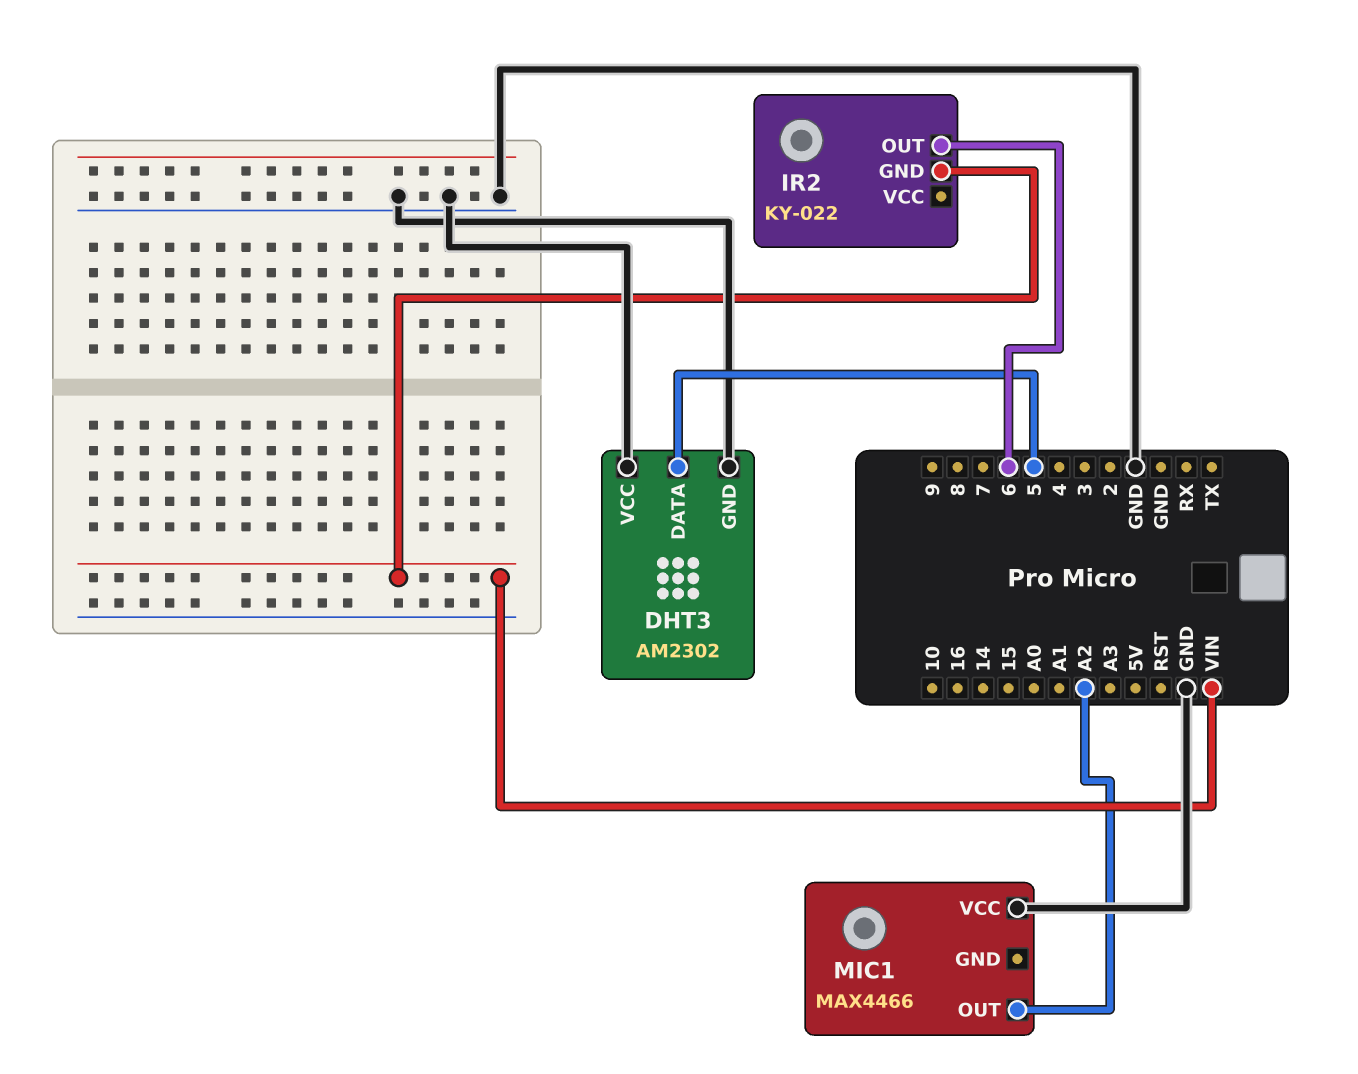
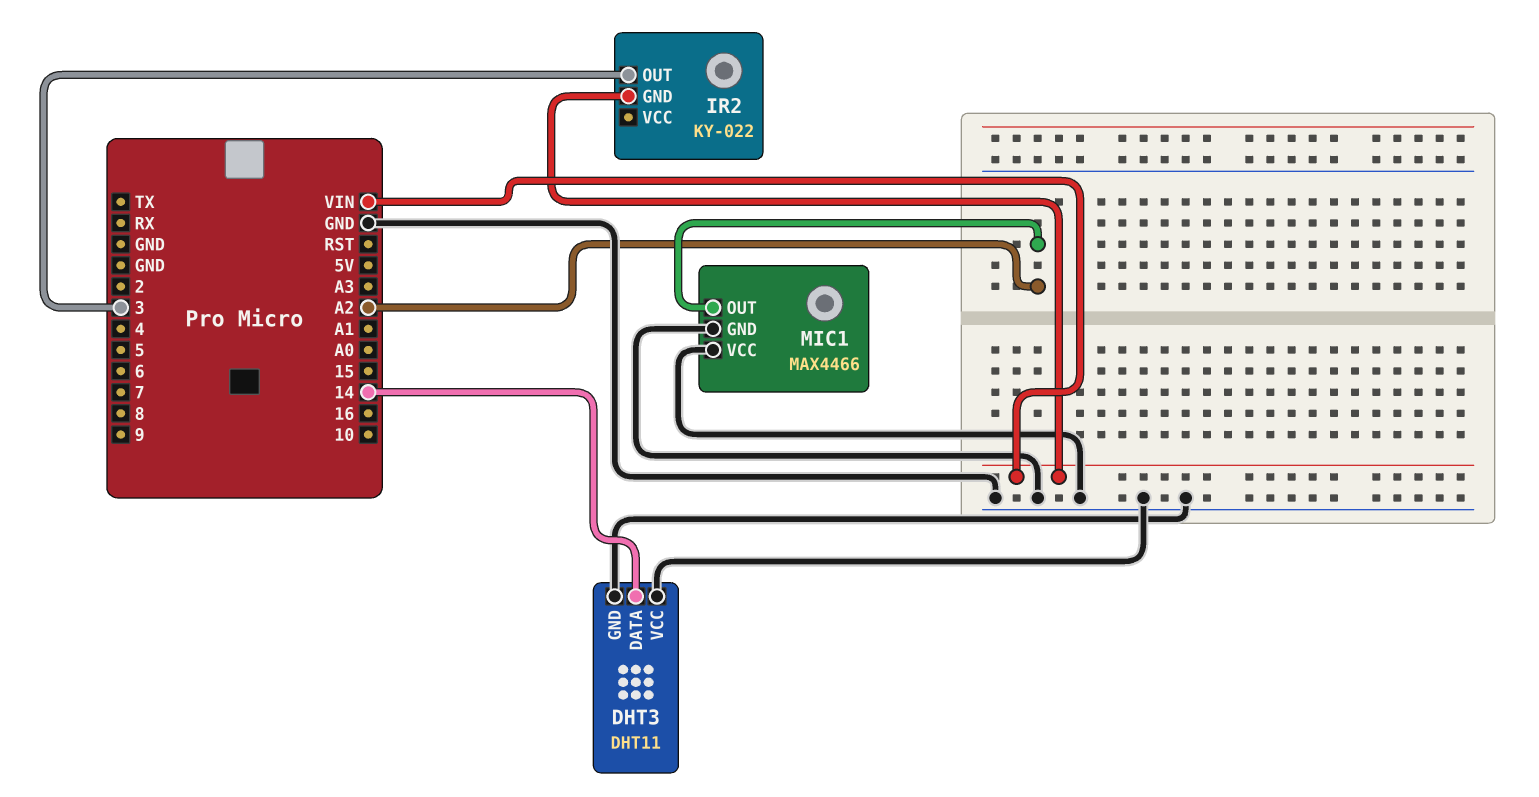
DHT3: AM2302 -> DHT11
DHT3 pin DATA: 5 -> 14
IR2 pin OUT: 6 -> 3
MIC1 pin GND: none -> GND

